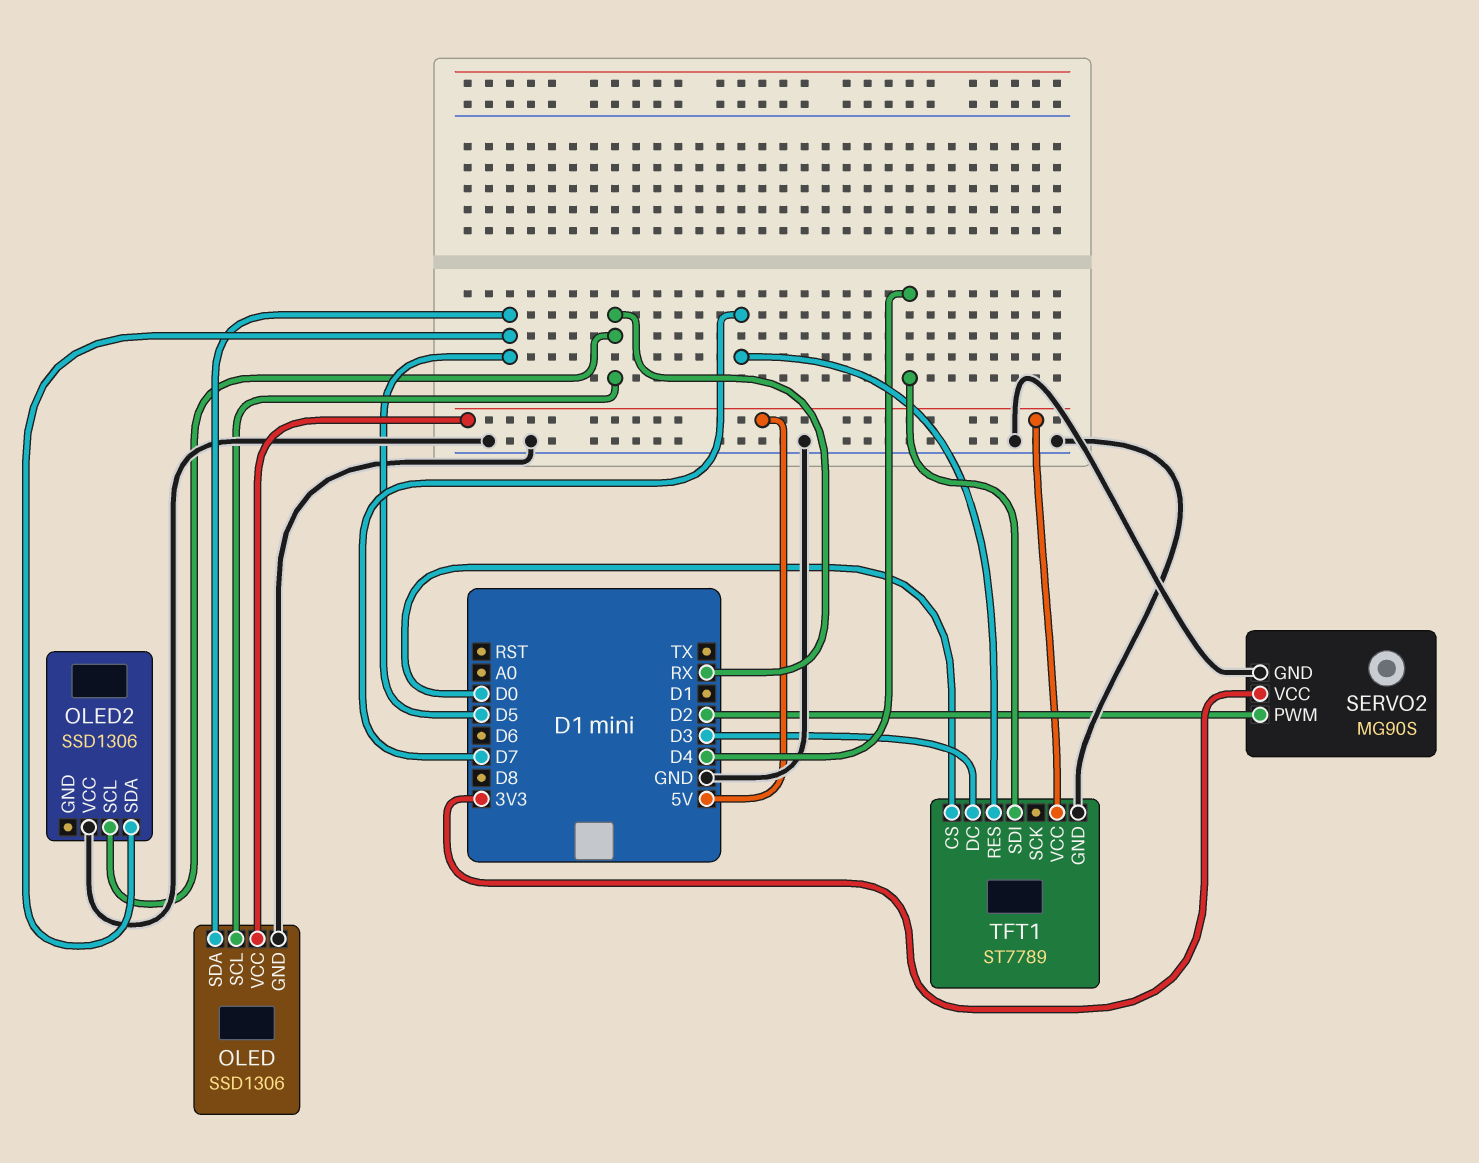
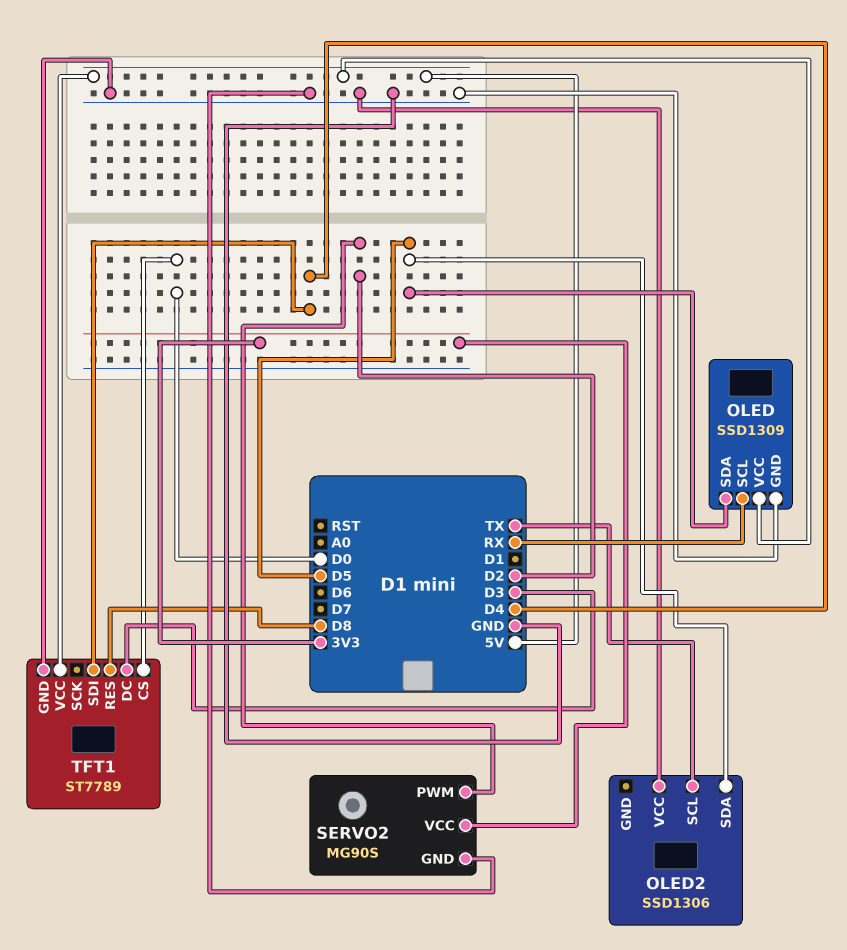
OLED: SSD1306 -> SSD1309
OLED2 pin SCL: RX -> TX
TFT1 pin RES: D7 -> D8

